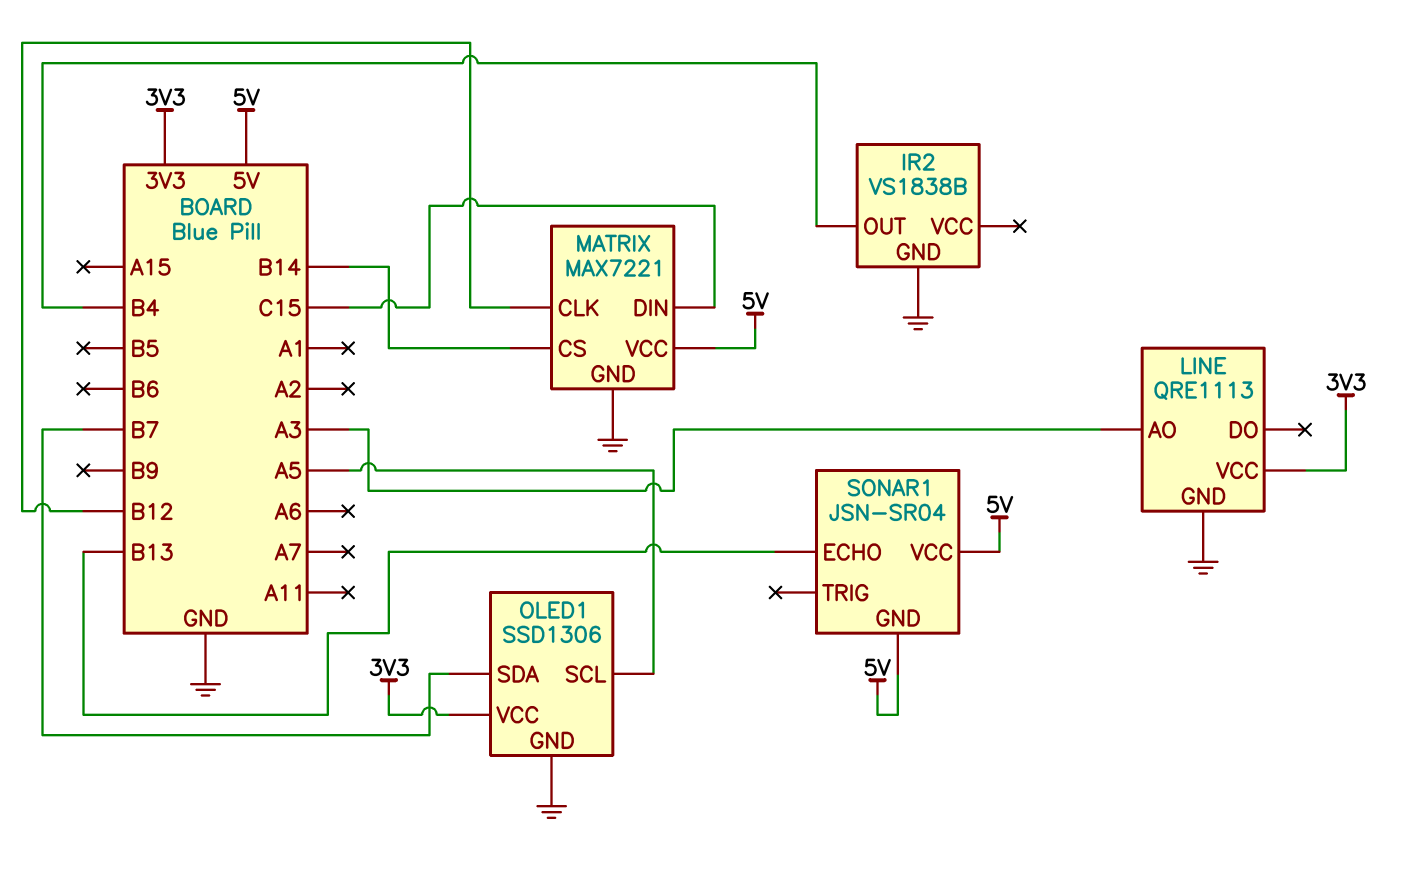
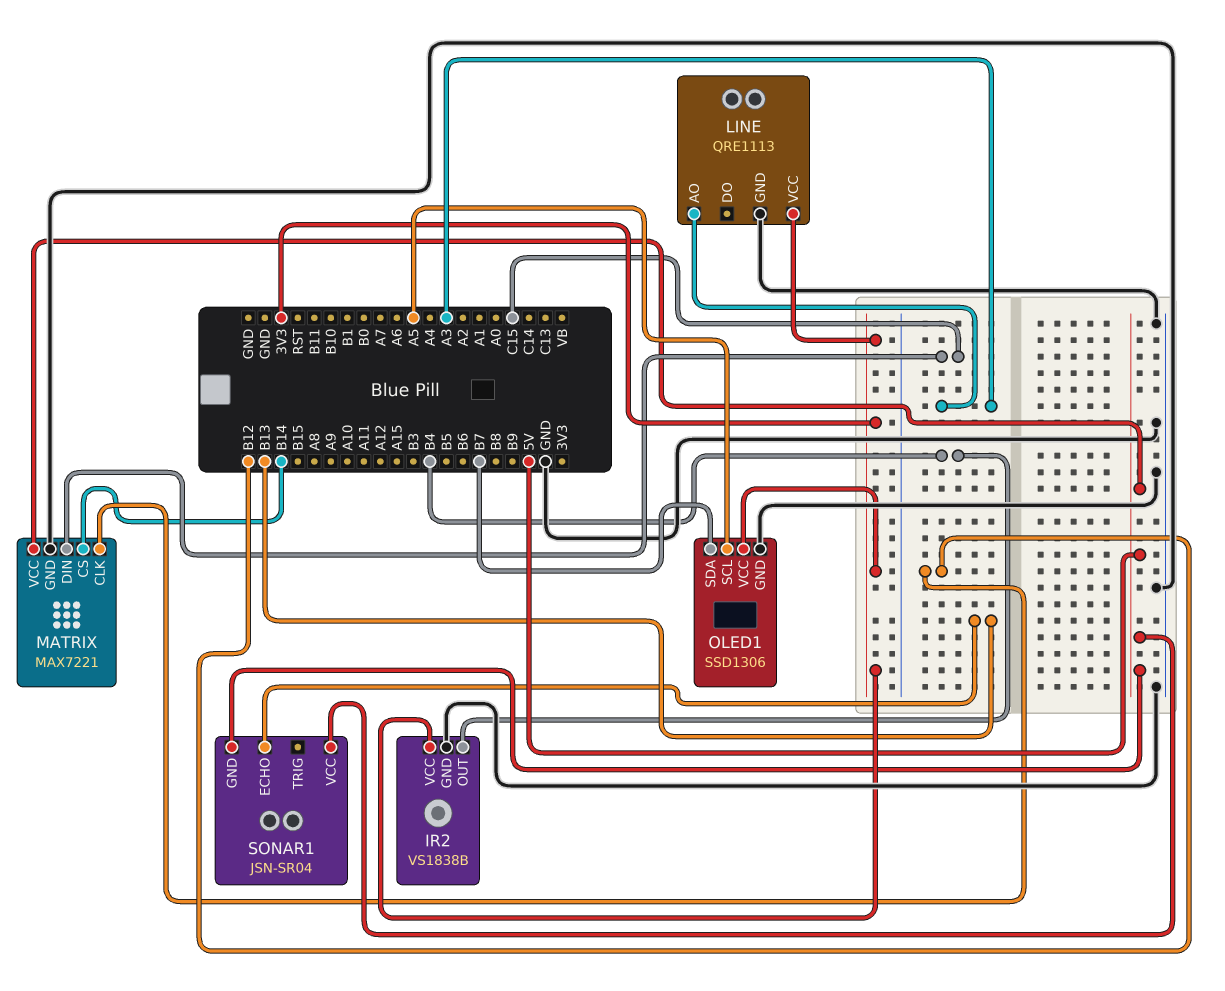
IR2 pin VCC: none -> 3V3

